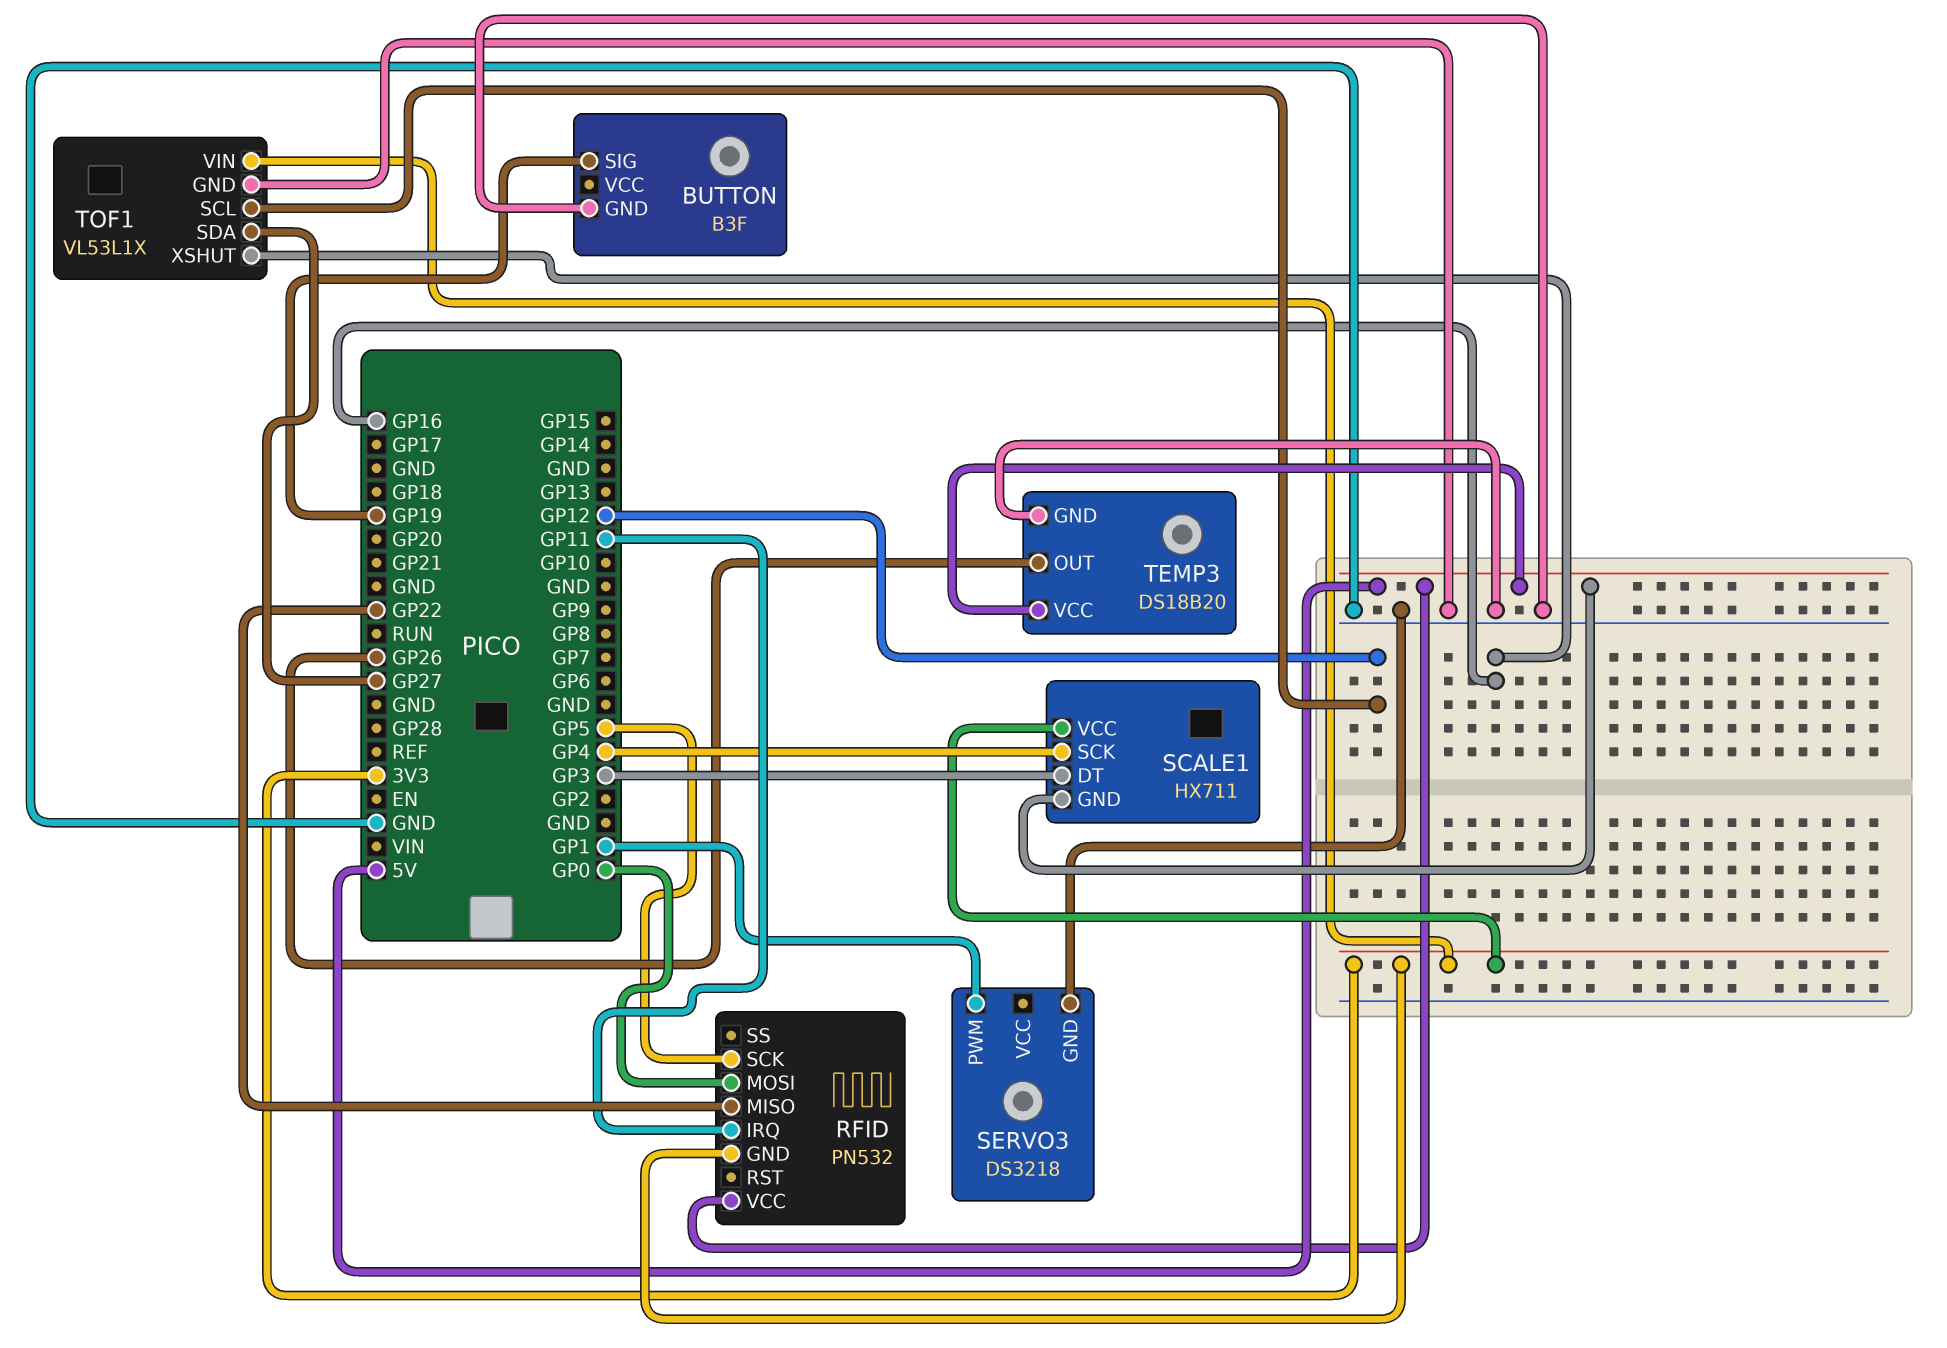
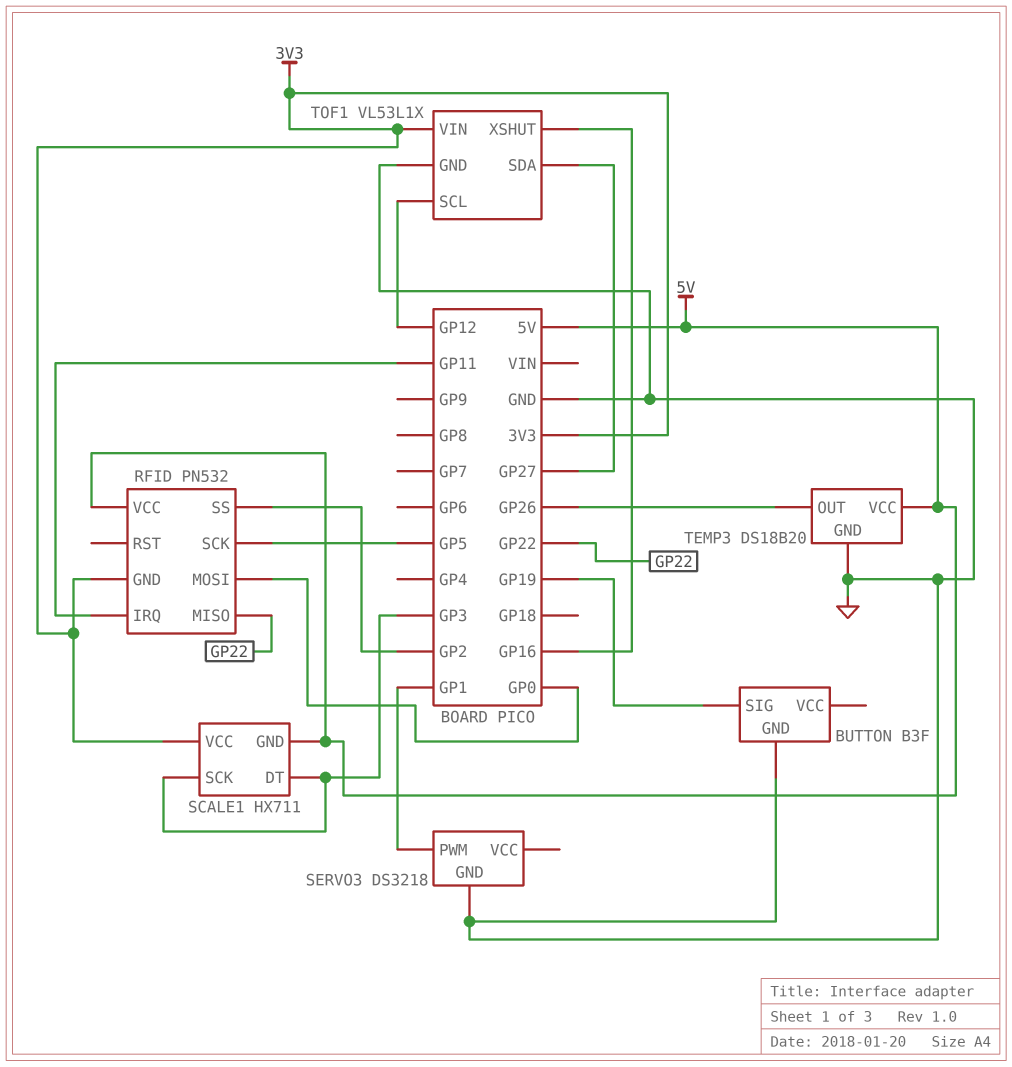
RFID pin SS: none -> GP2
SCALE1 pin SCK: GP4 -> GP3

